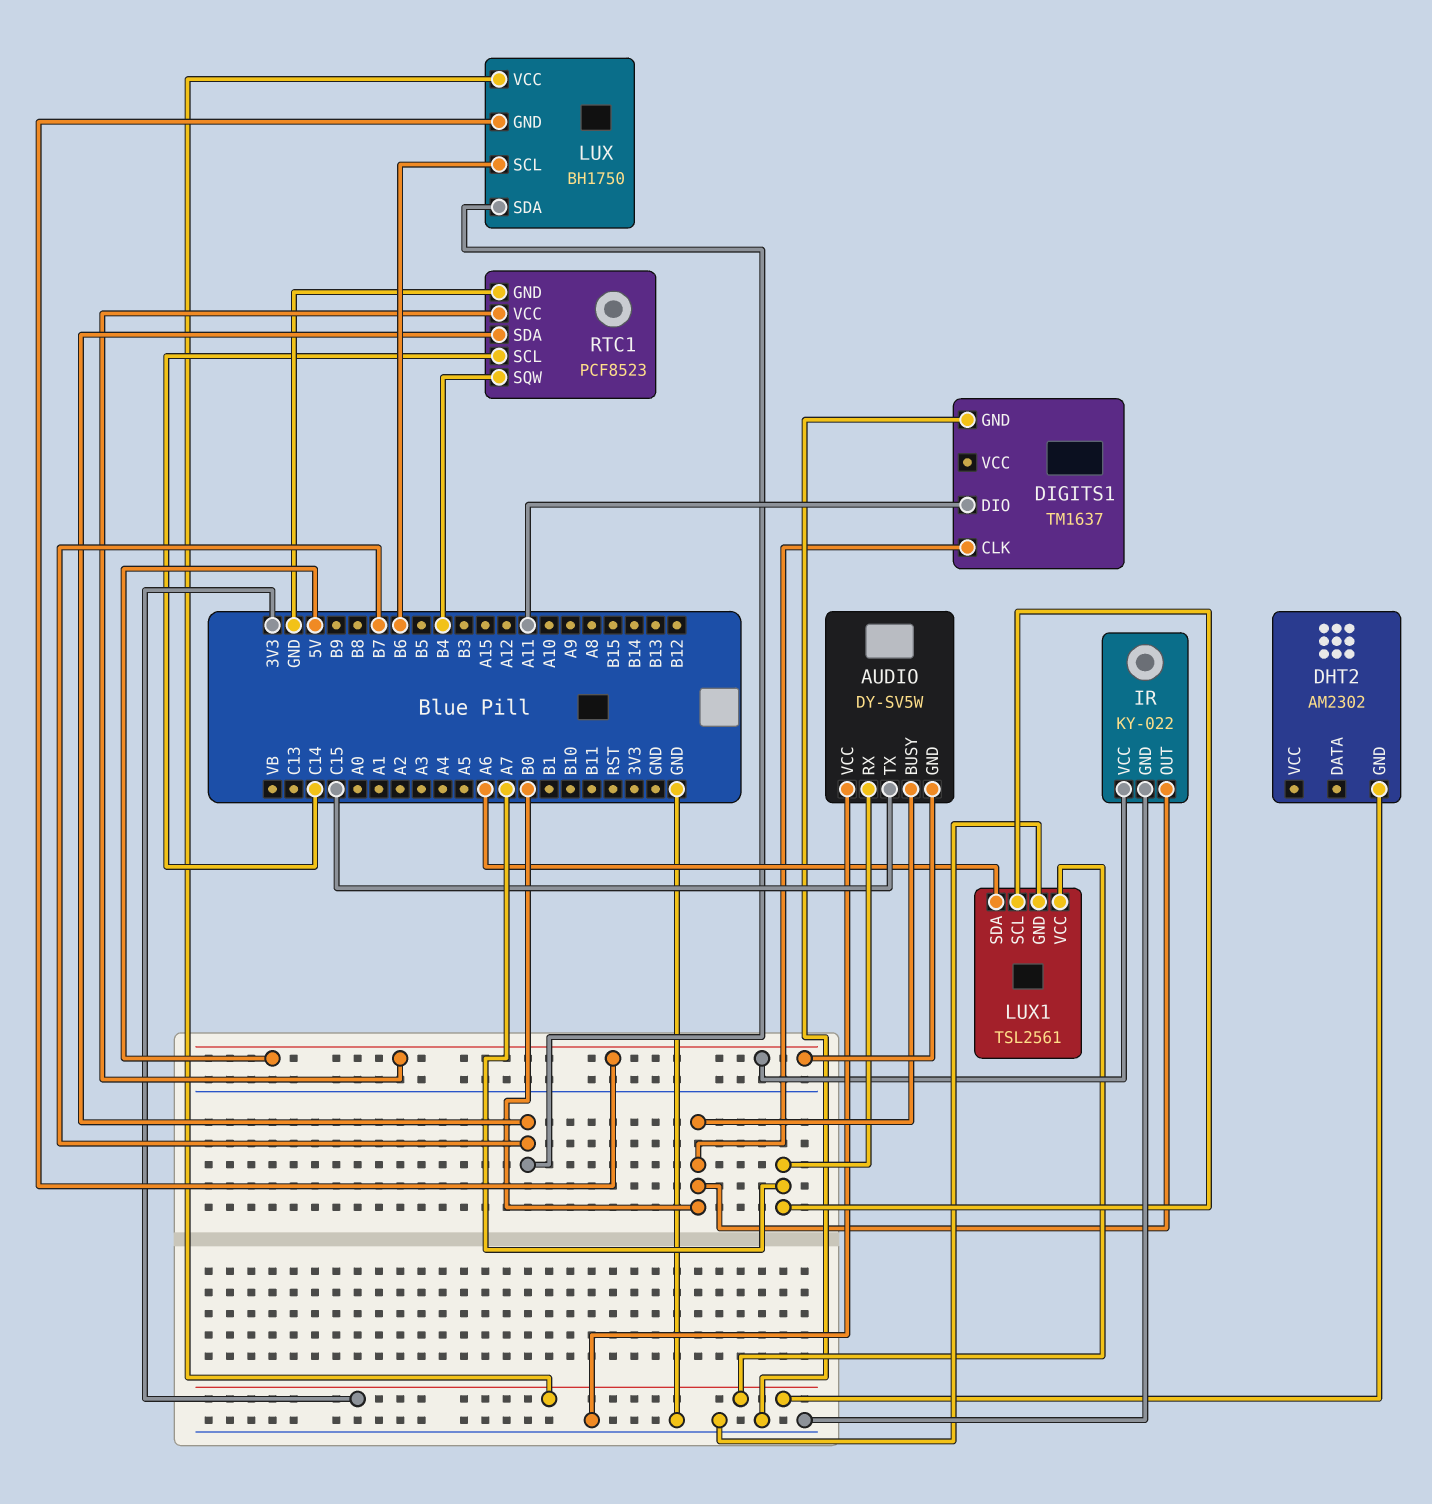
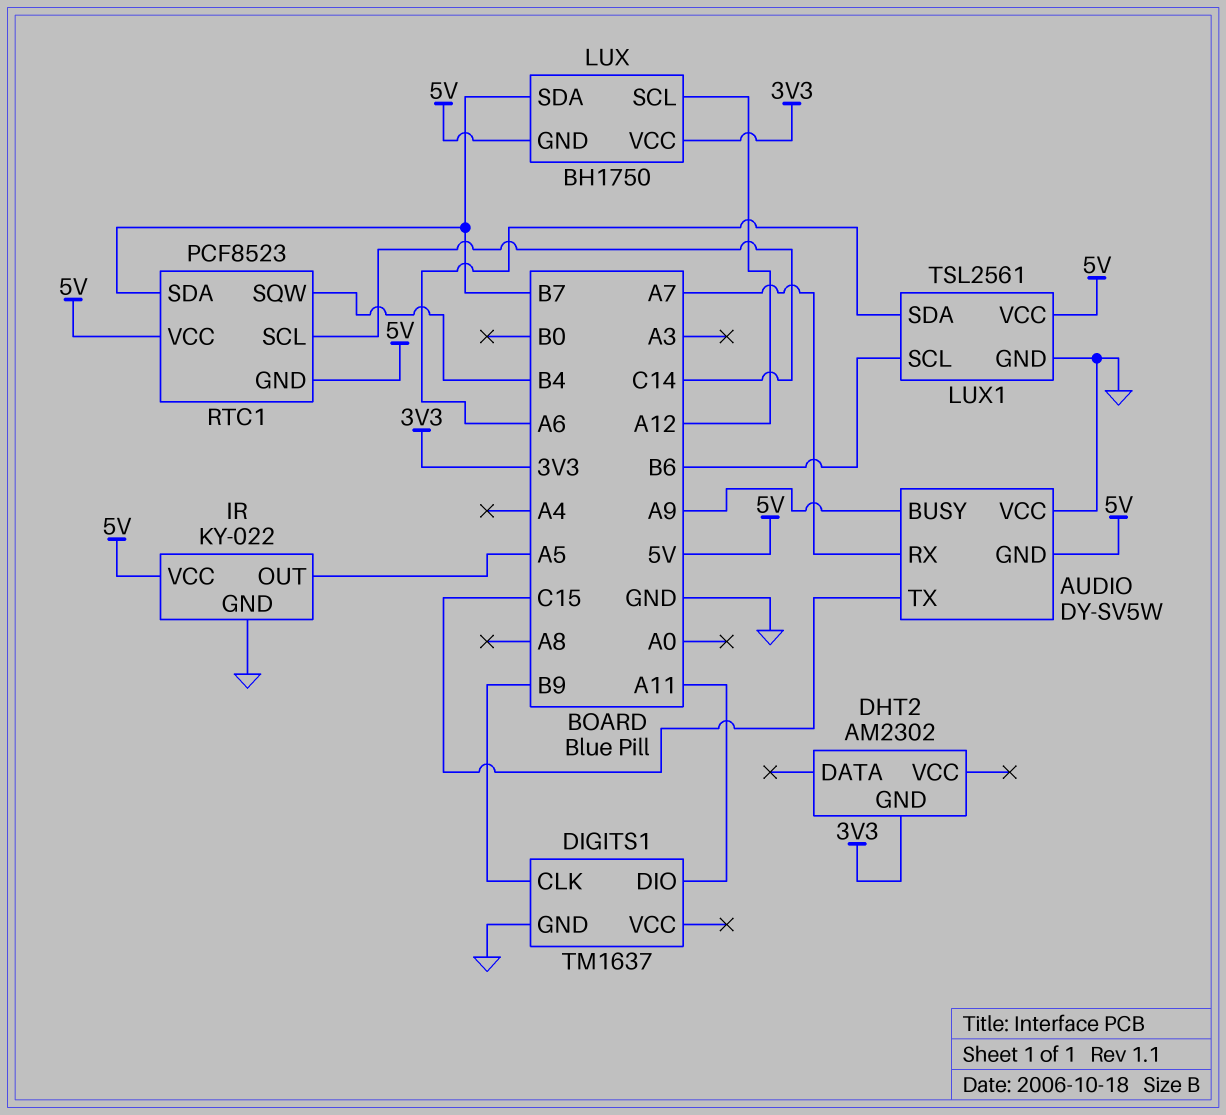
AUDIO pin BUSY: B0 -> A9
DIGITS1 pin CLK: B0 -> B9
IR pin OUT: B0 -> A5
LUX pin SCL: B6 -> A12
LUX1 pin SCL: A7 -> B6
LUX1 pin VCC: 3V3 -> 5V
RTC1 pin GND: GND -> 5V

